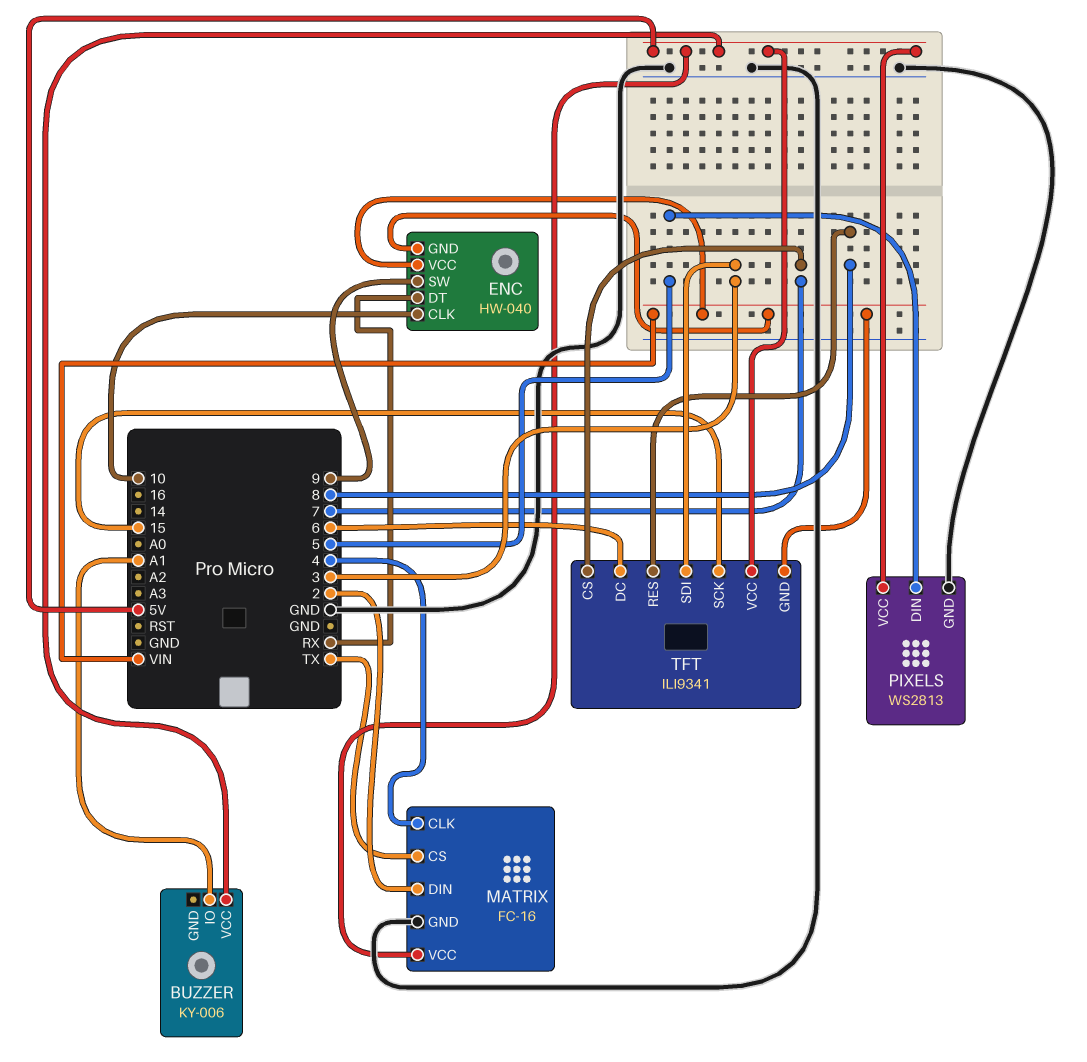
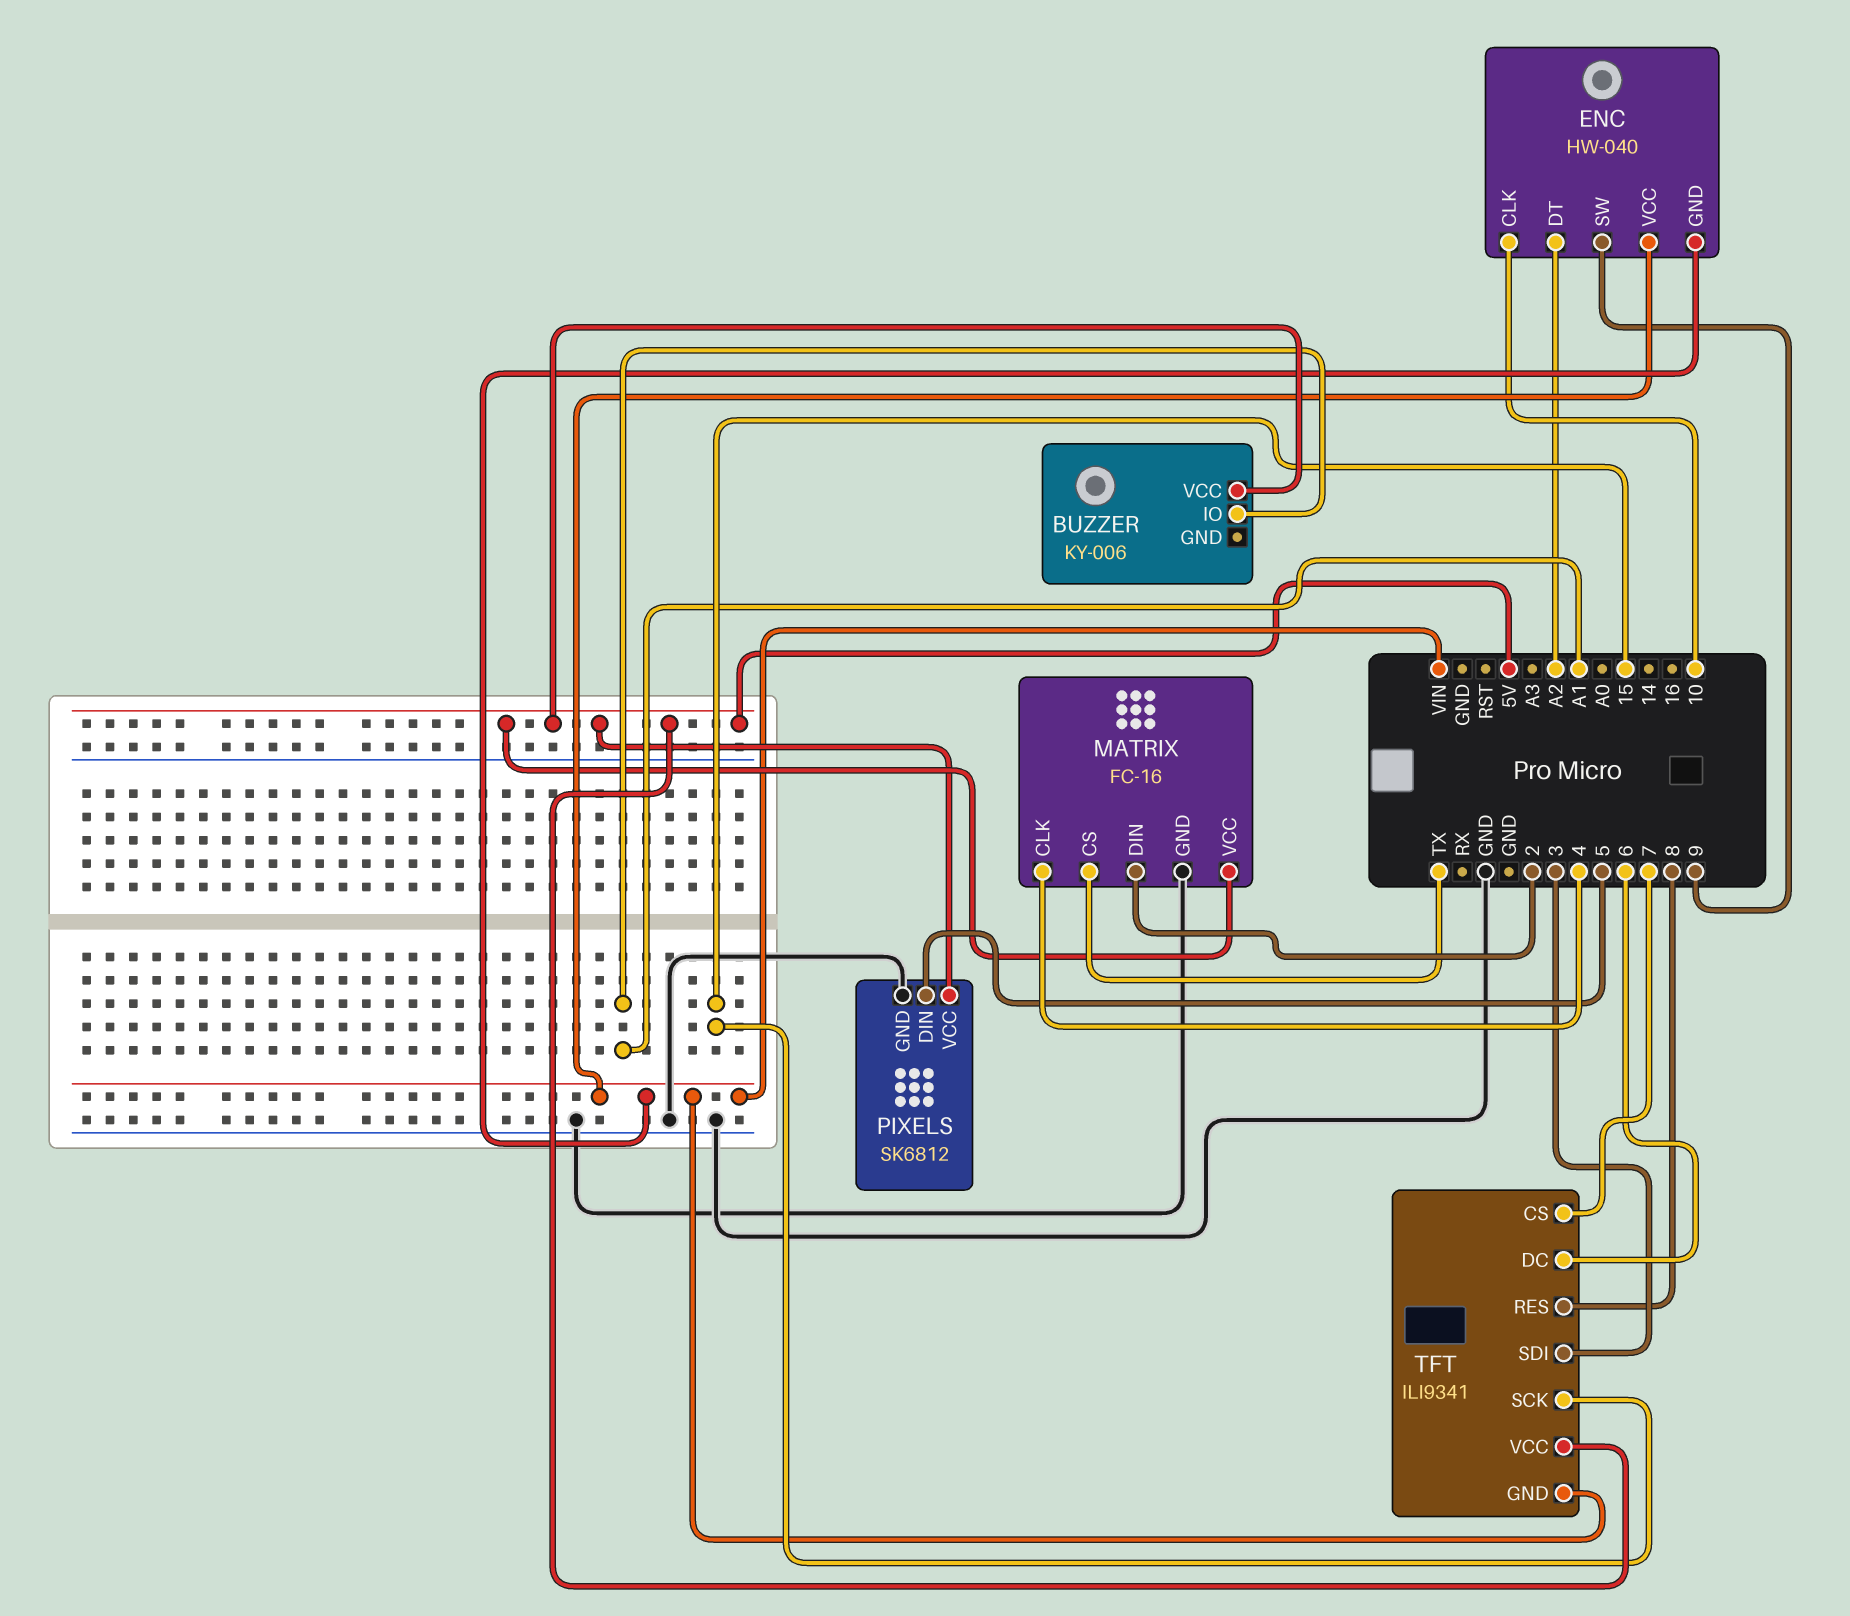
ENC pin DT: RX -> A2
PIXELS: WS2813 -> SK6812

